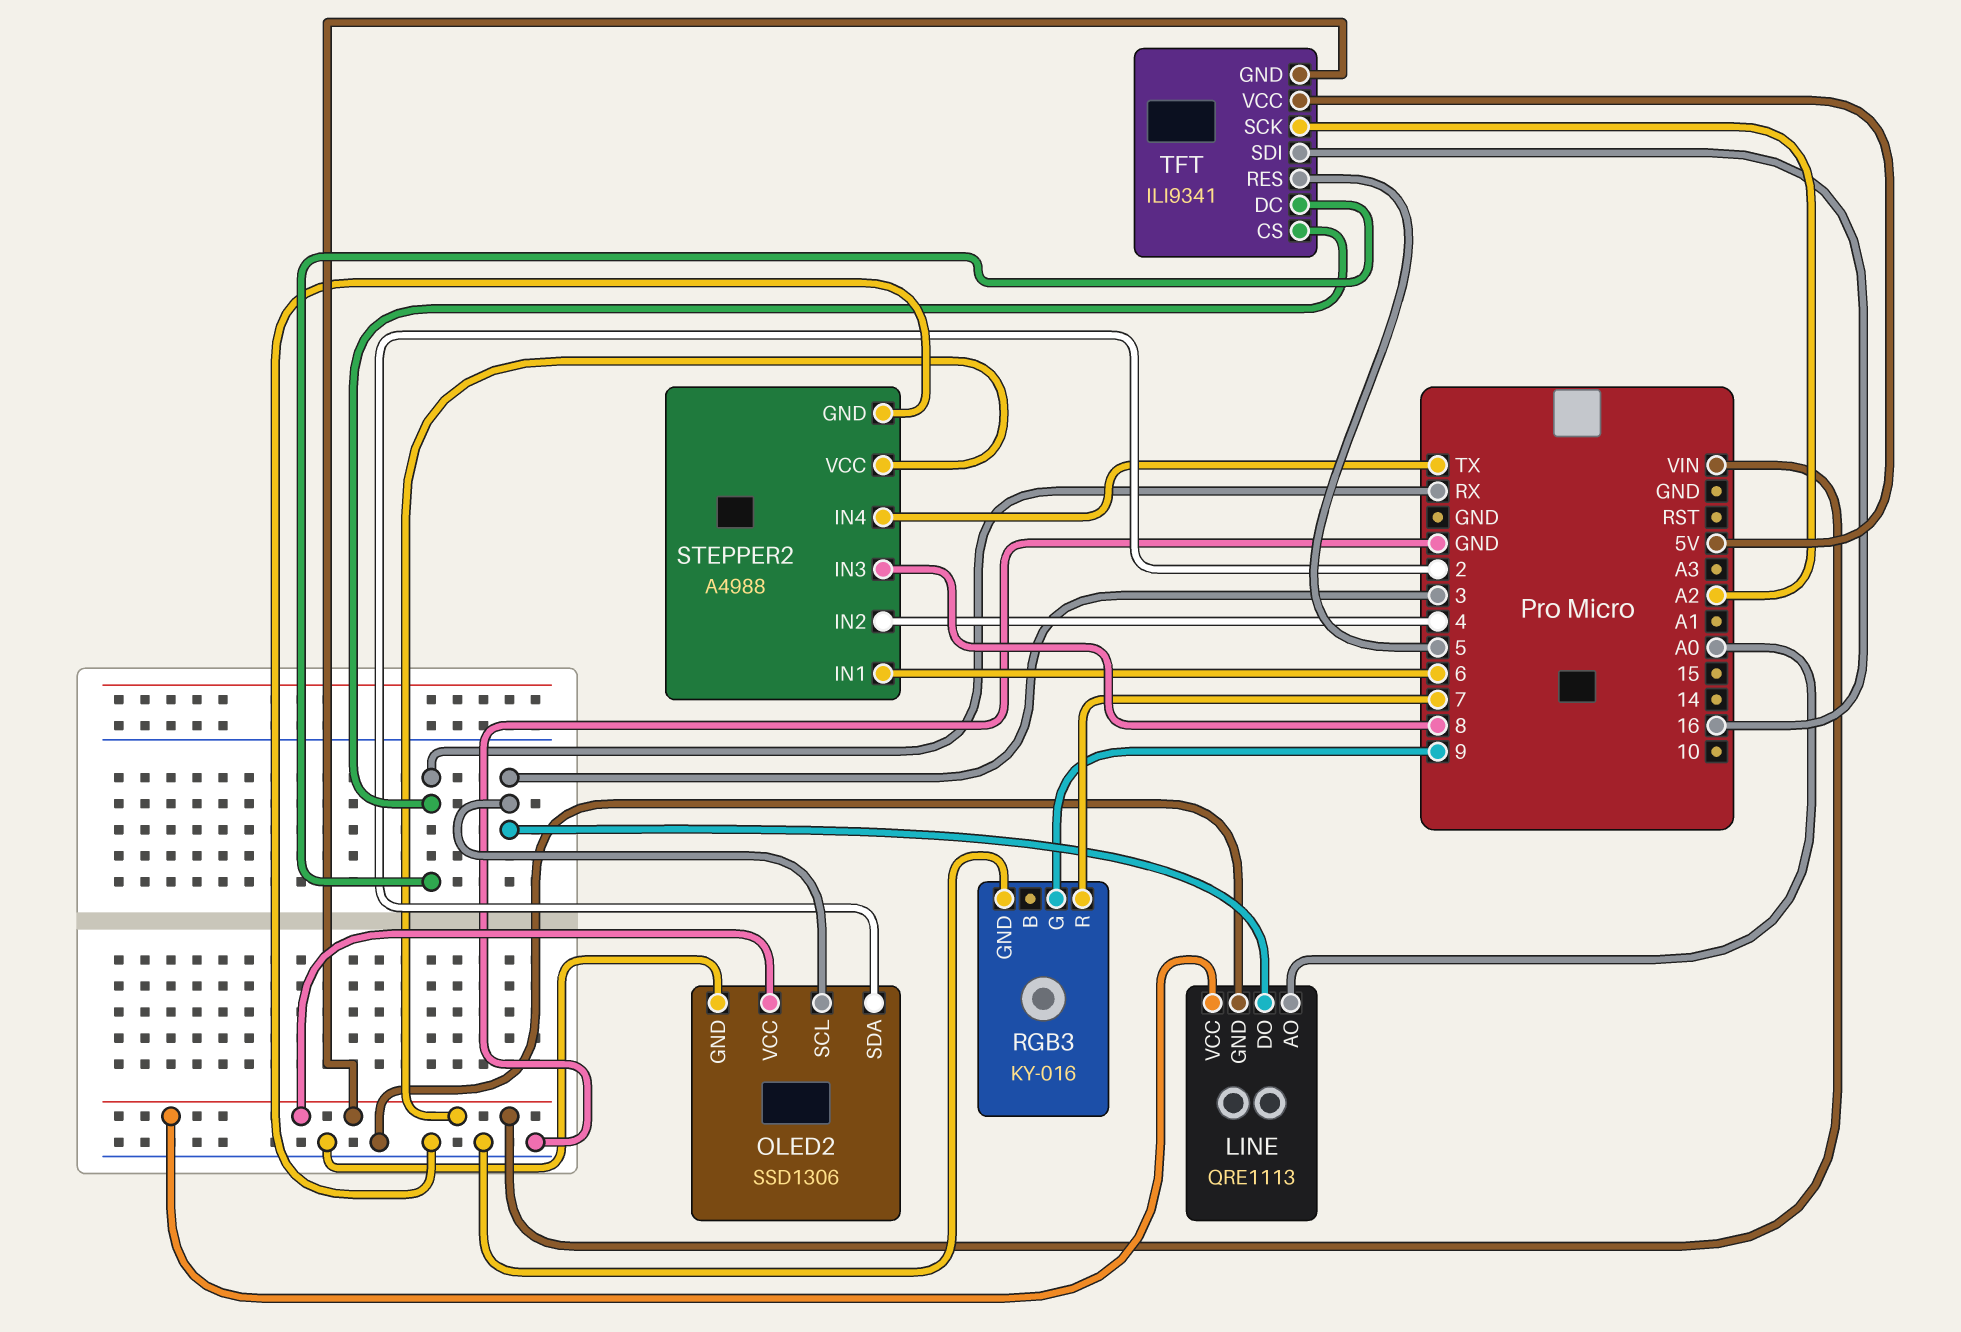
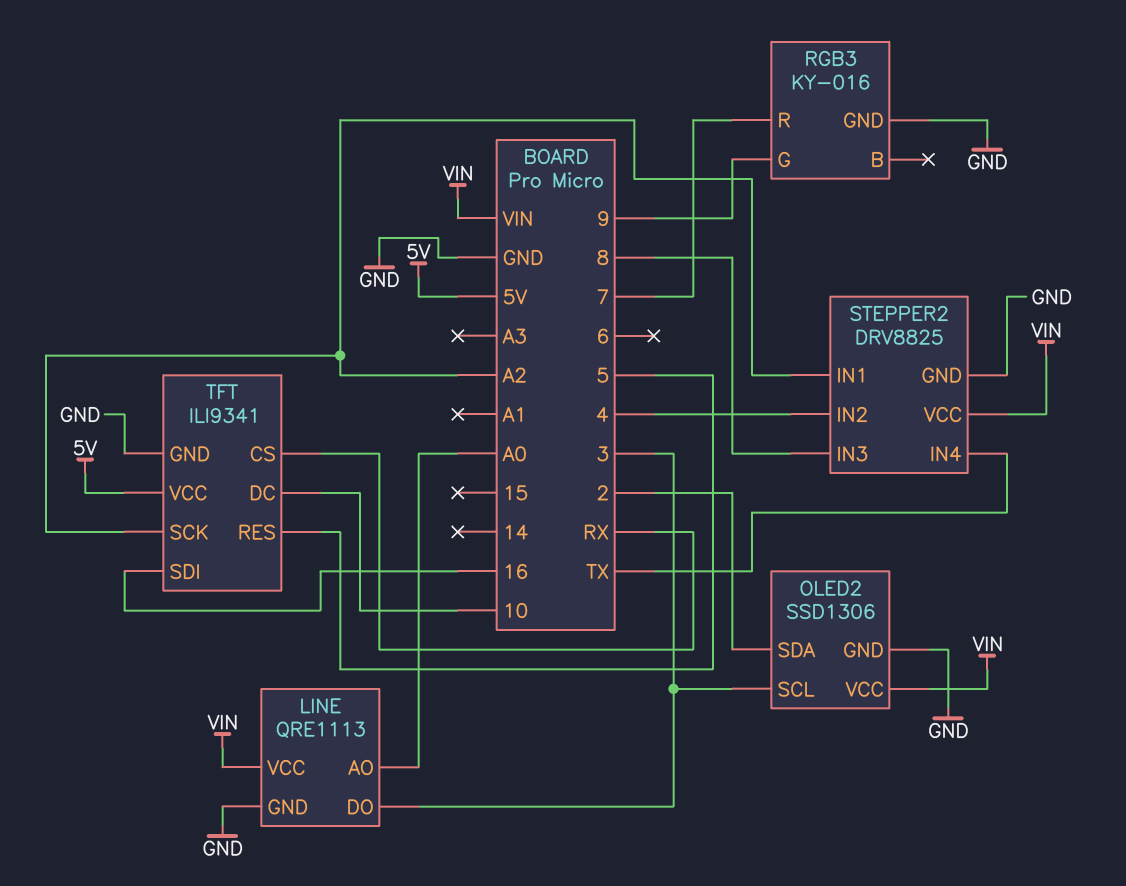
STEPPER2: A4988 -> DRV8825
STEPPER2 pin IN1: 6 -> A2
TFT pin DC: RX -> 10
TFT pin GND: VIN -> GND

